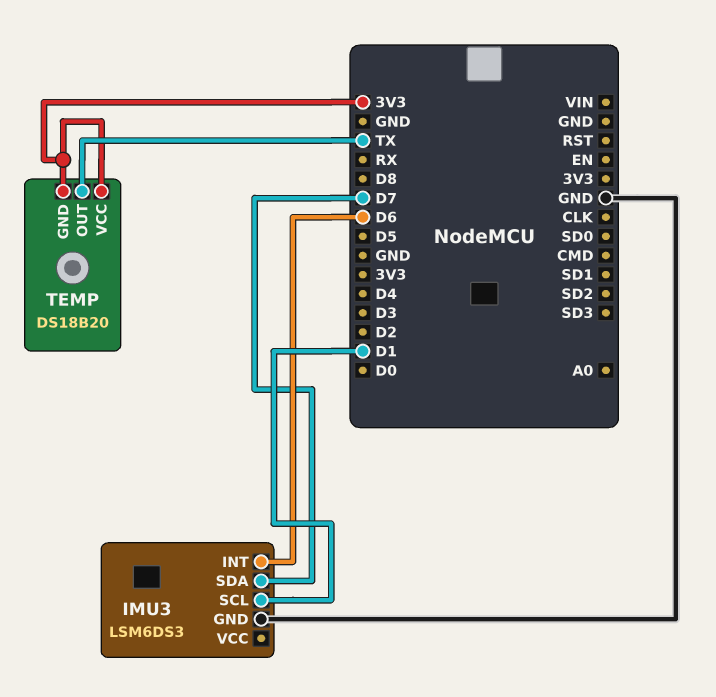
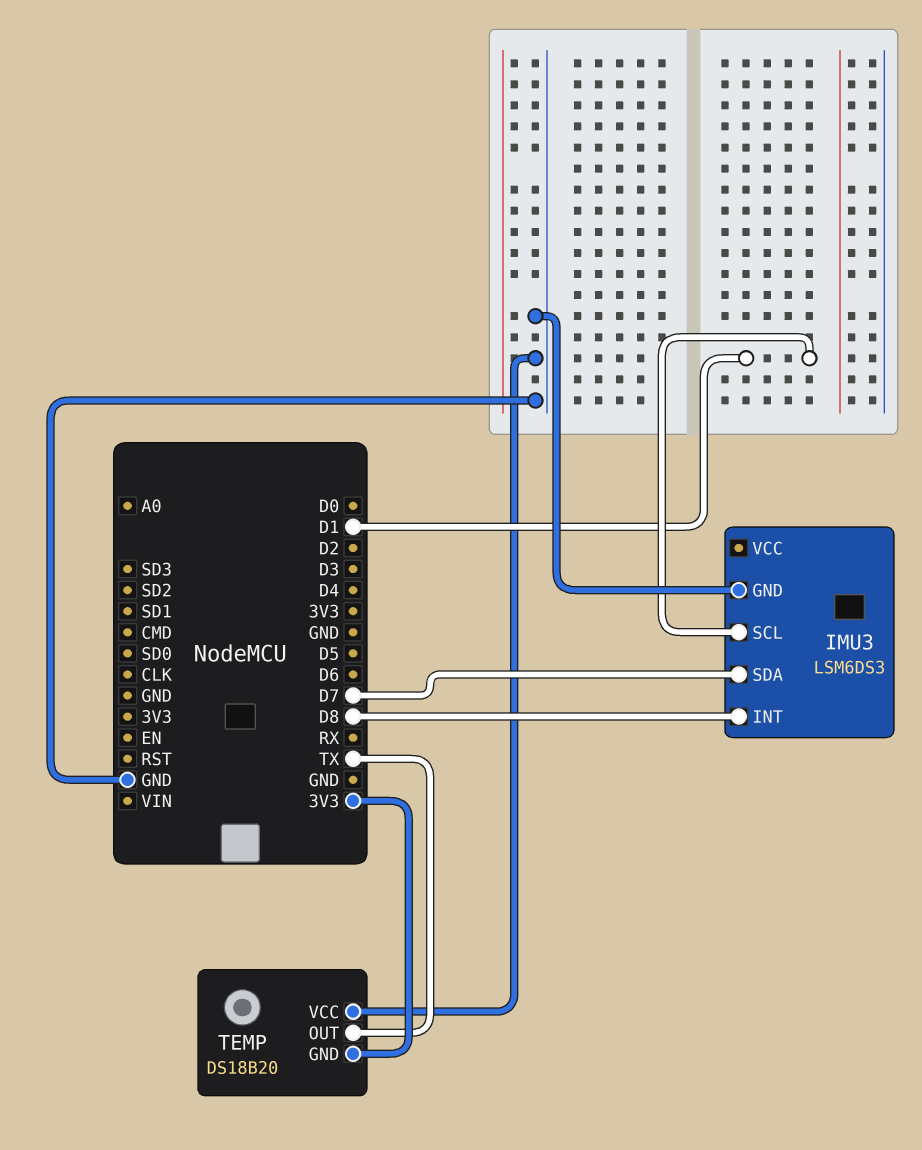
IMU3 pin INT: D6 -> D8
TEMP pin VCC: 3V3 -> GND

